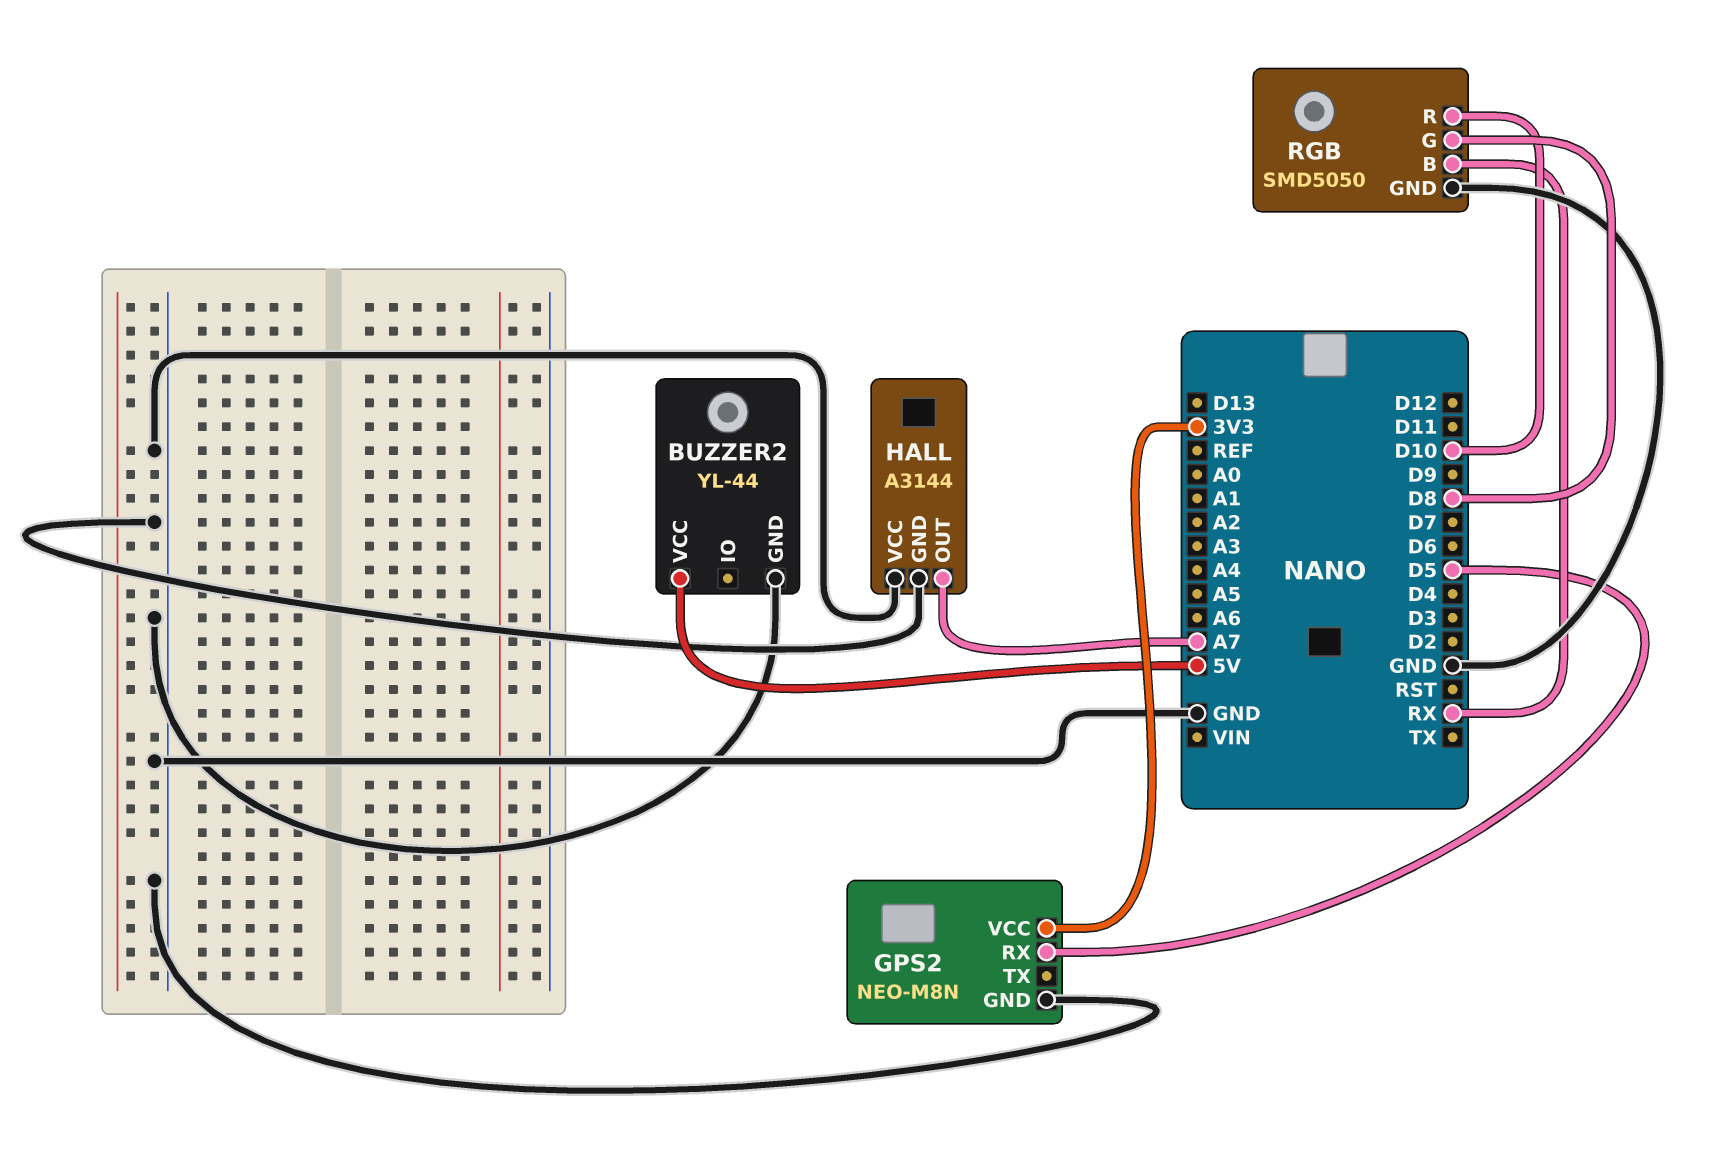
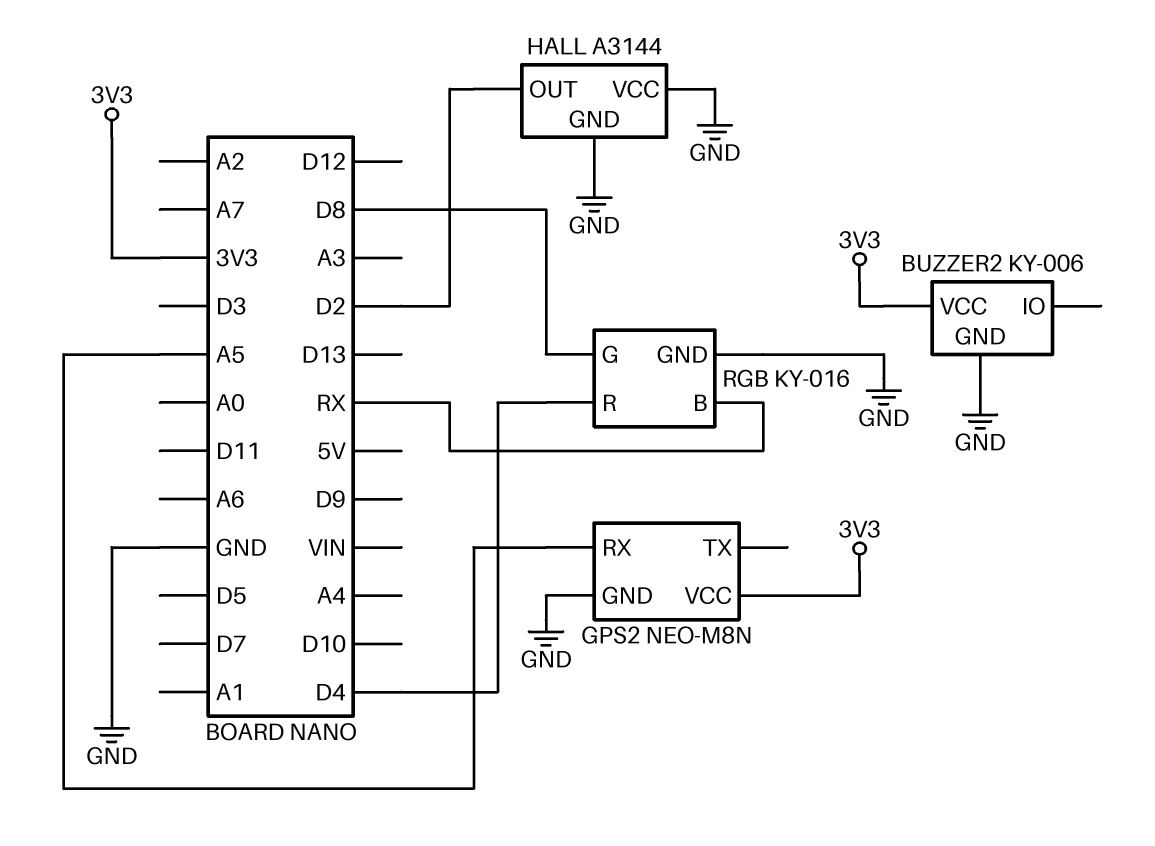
BUZZER2: YL-44 -> KY-006
BUZZER2 pin VCC: 5V -> 3V3
GPS2 pin RX: D5 -> A5
HALL pin OUT: A7 -> D2
RGB: SMD5050 -> KY-016
RGB pin R: D10 -> D4

